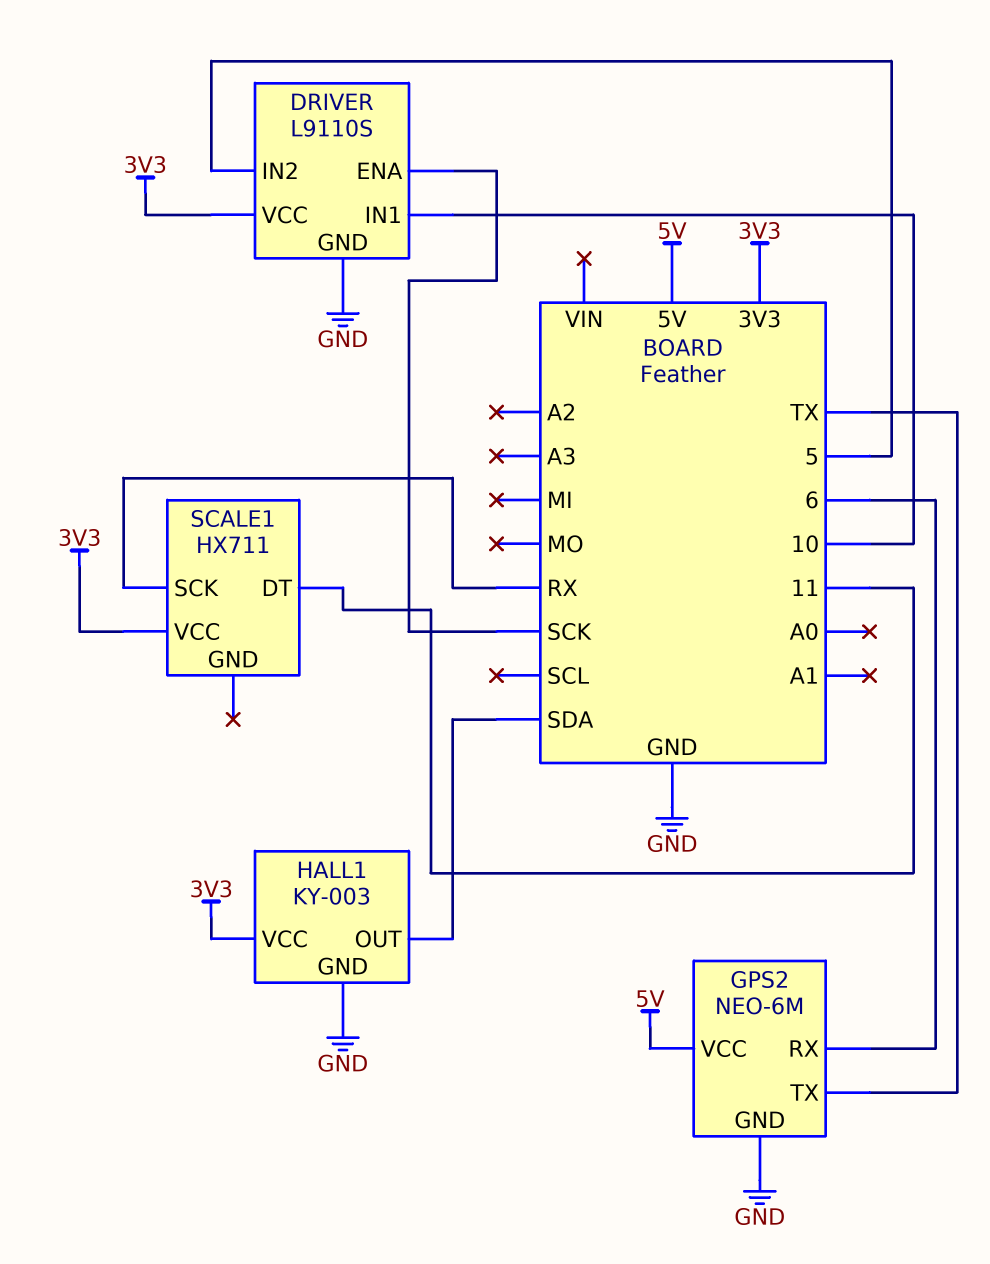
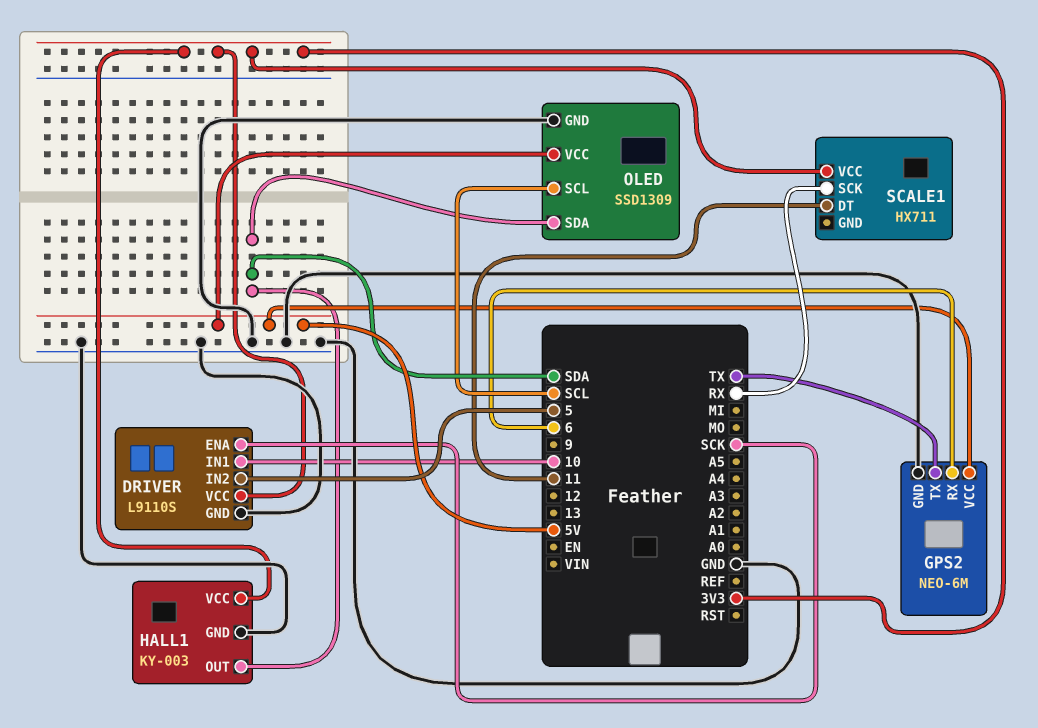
OLED: none -> SSD1309
OLED pin GND: none -> GND
OLED pin SCL: none -> SCL
OLED pin SDA: none -> SDA
OLED pin VCC: none -> 5V

